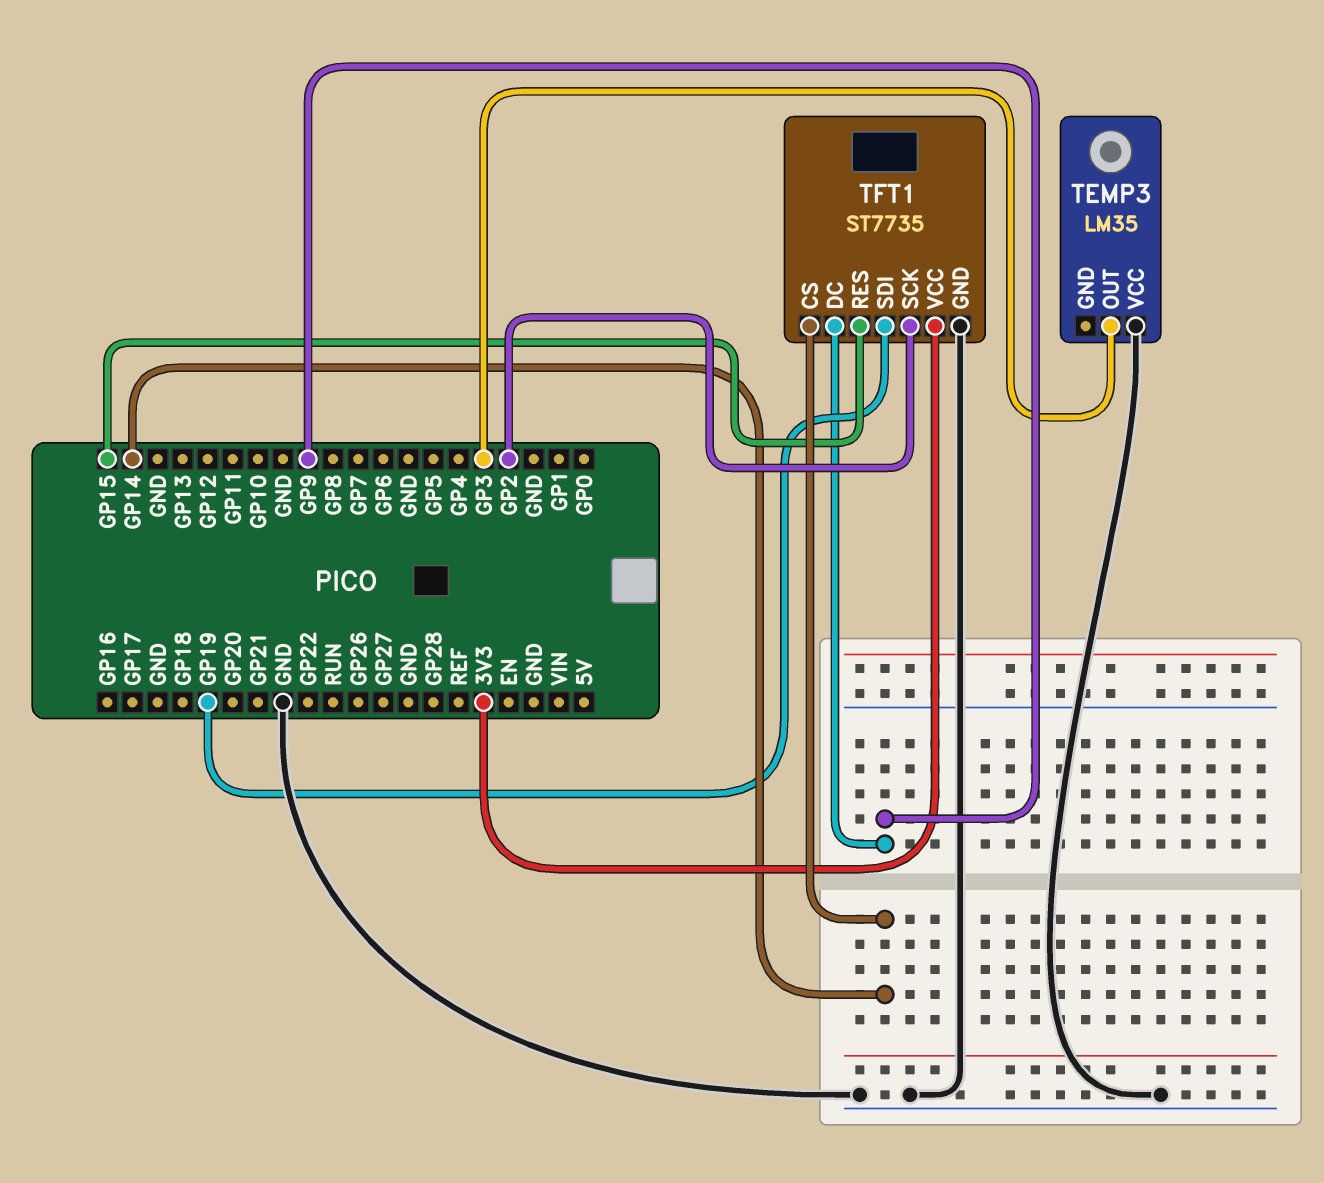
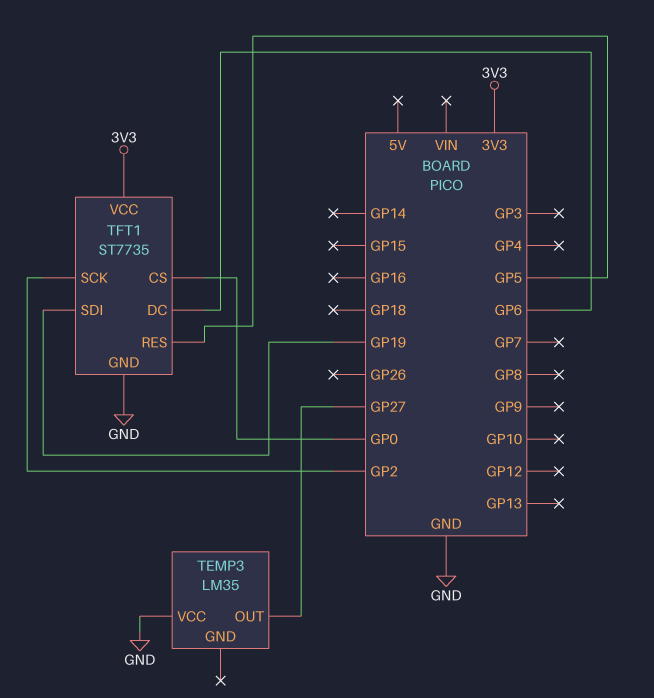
TEMP3 pin OUT: GP3 -> GP27
TFT1 pin CS: GP14 -> GP0
TFT1 pin DC: GP9 -> GP6
TFT1 pin RES: GP15 -> GP5

